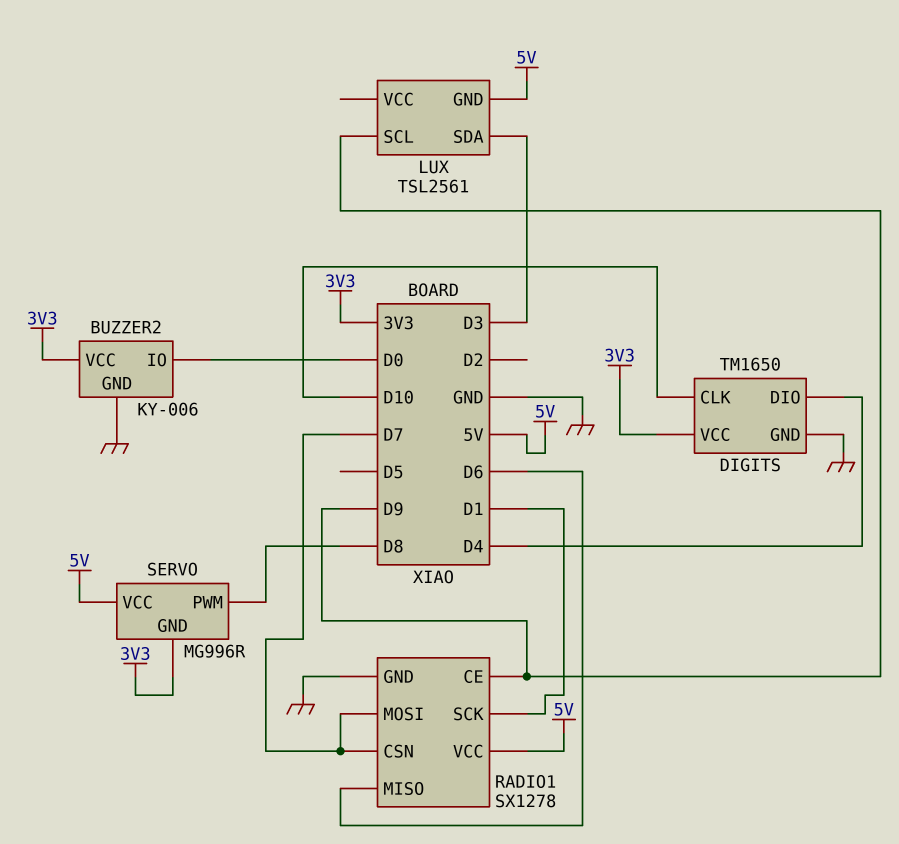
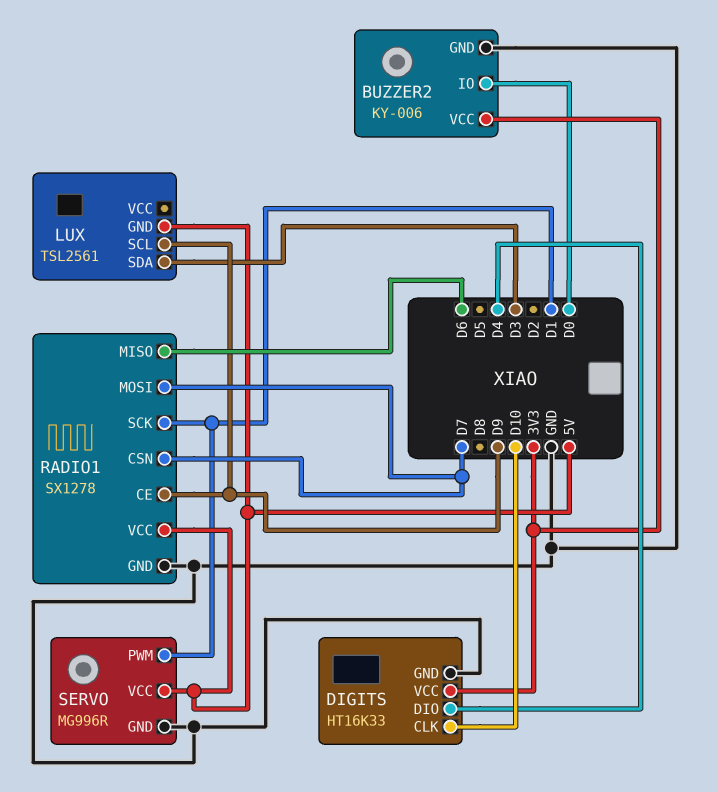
DIGITS: TM1650 -> HT16K33
SERVO pin GND: 3V3 -> GND
SERVO pin PWM: D8 -> D1

